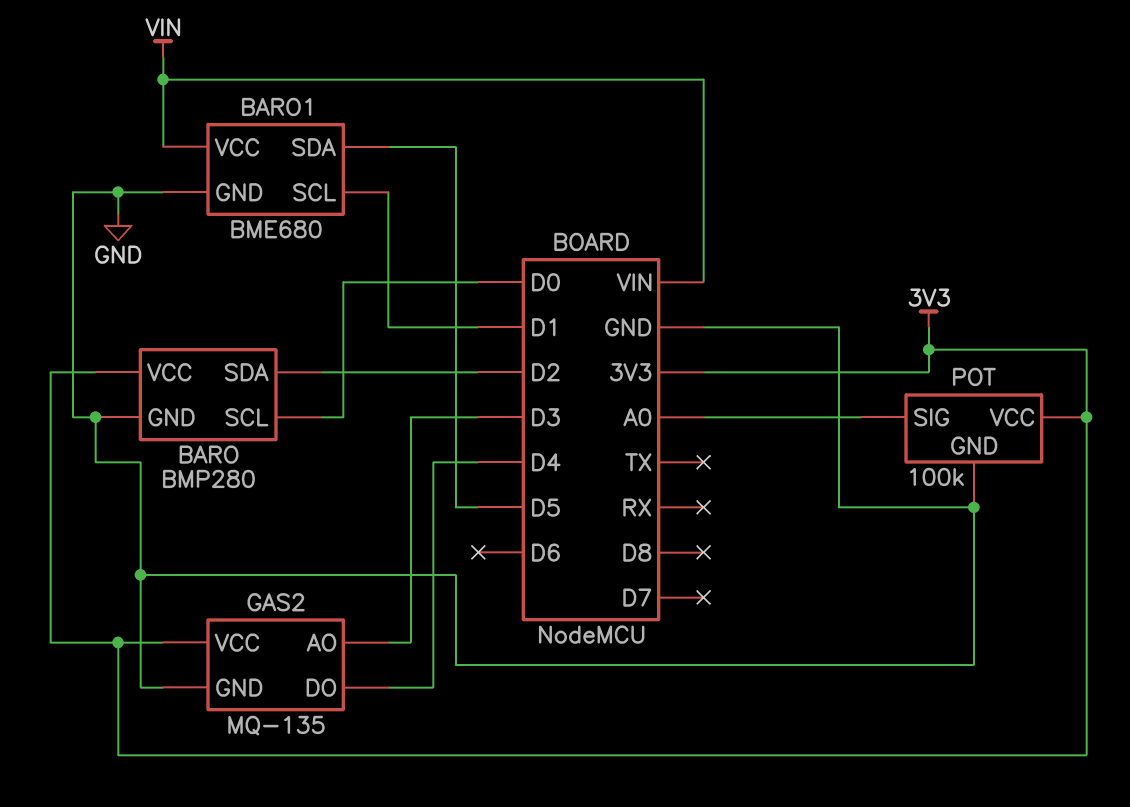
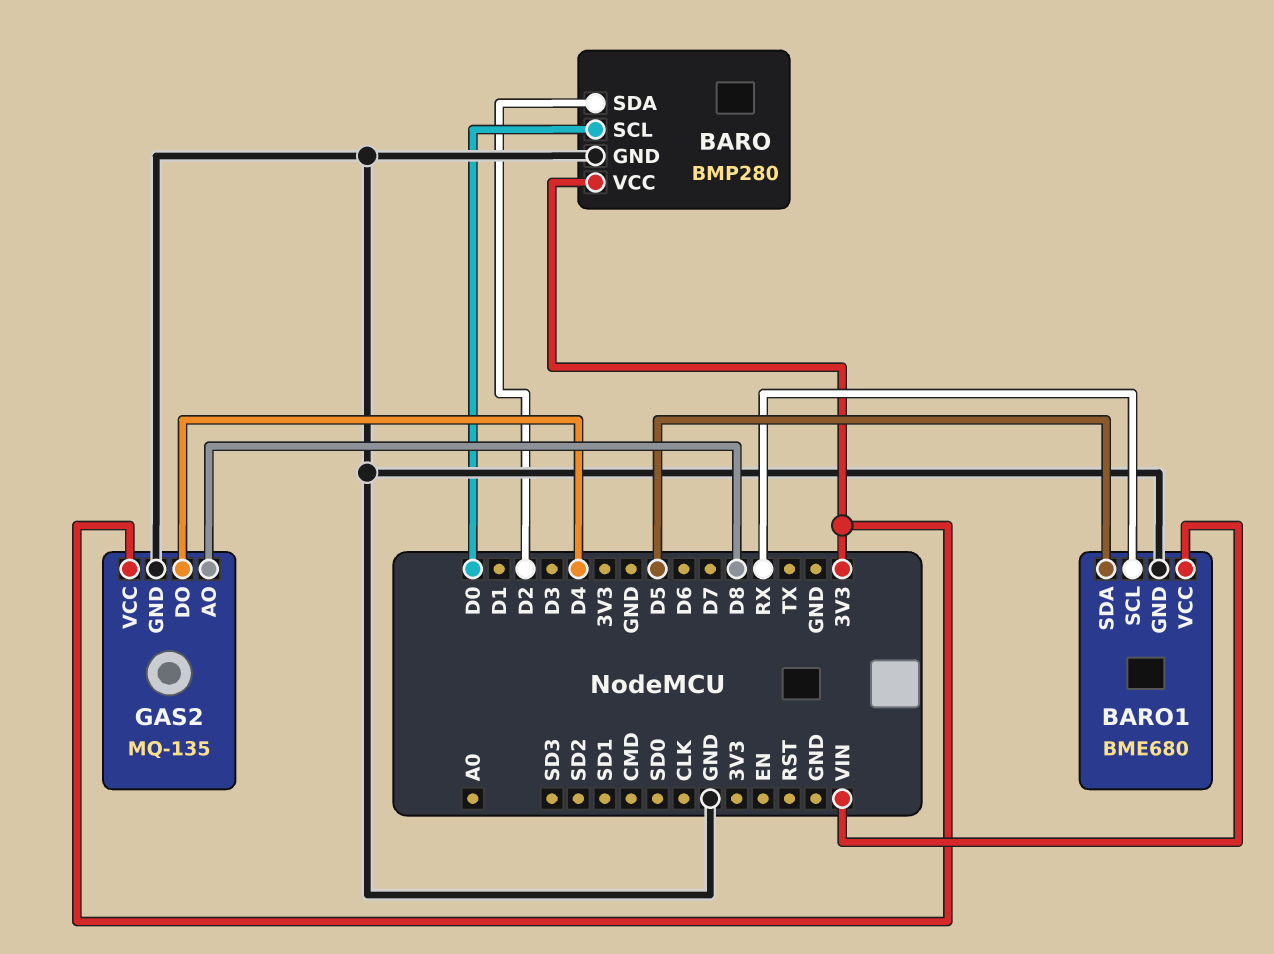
BARO1 pin SCL: D1 -> RX
GAS2 pin AO: D3 -> D8
POT: 100k -> none
POT pin GND: GND -> none
POT pin SIG: A0 -> none
POT pin VCC: 3V3 -> none

